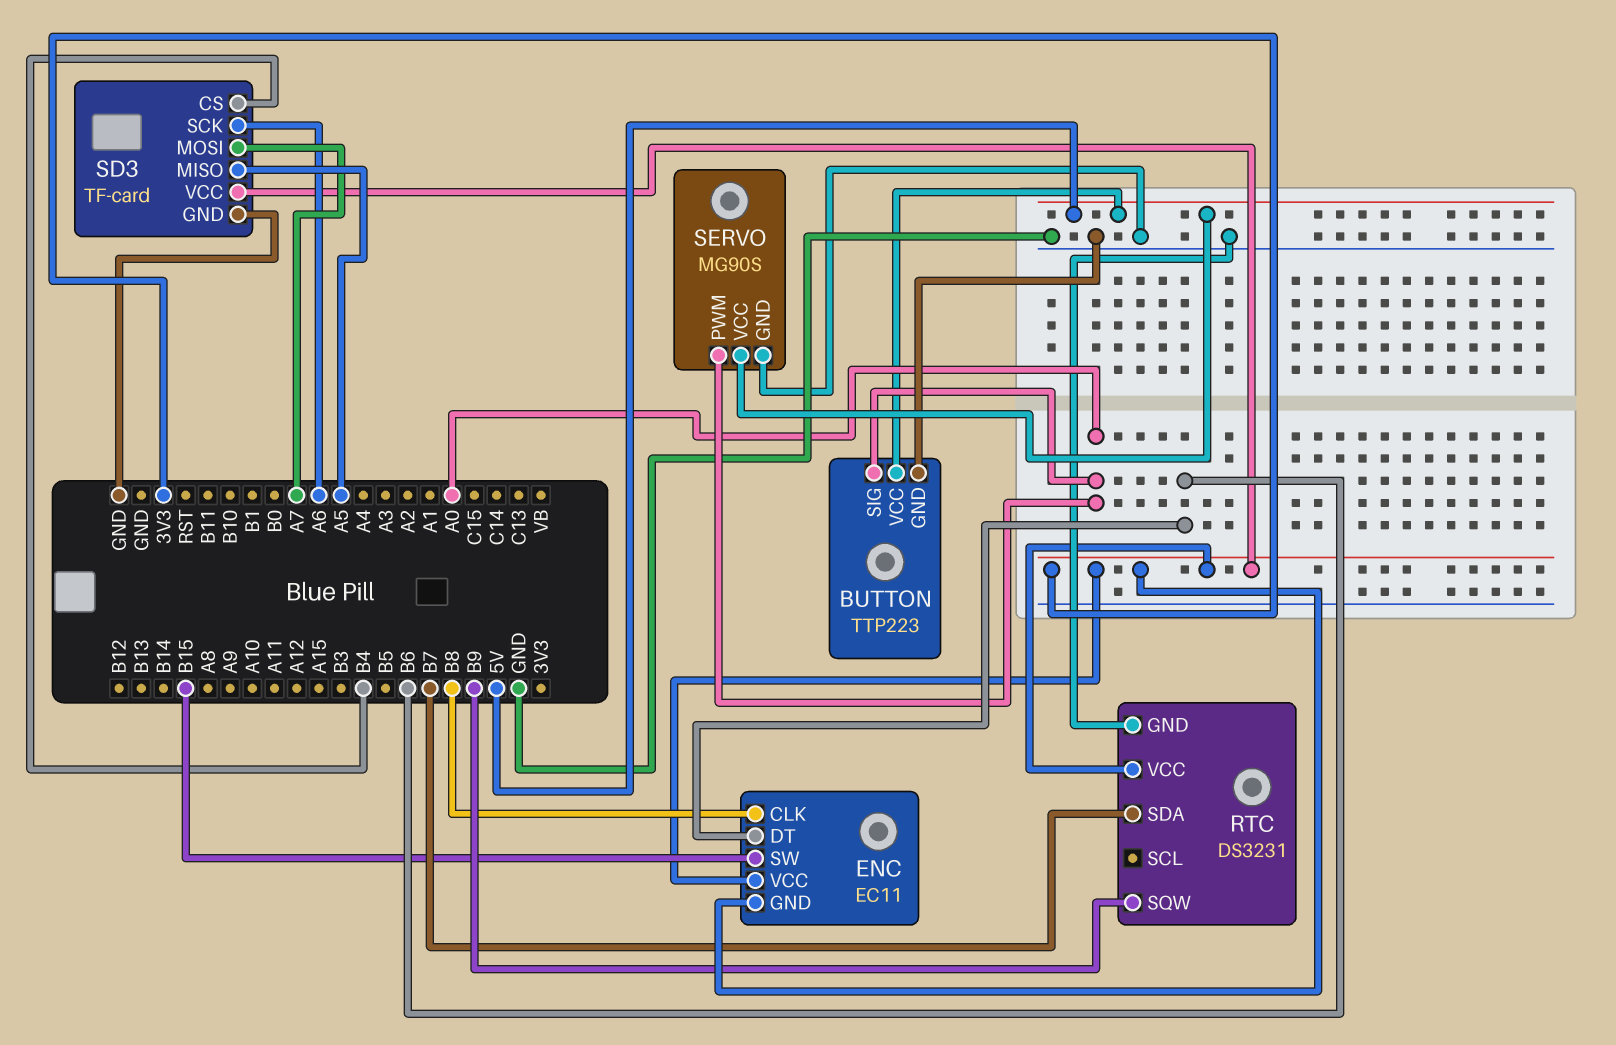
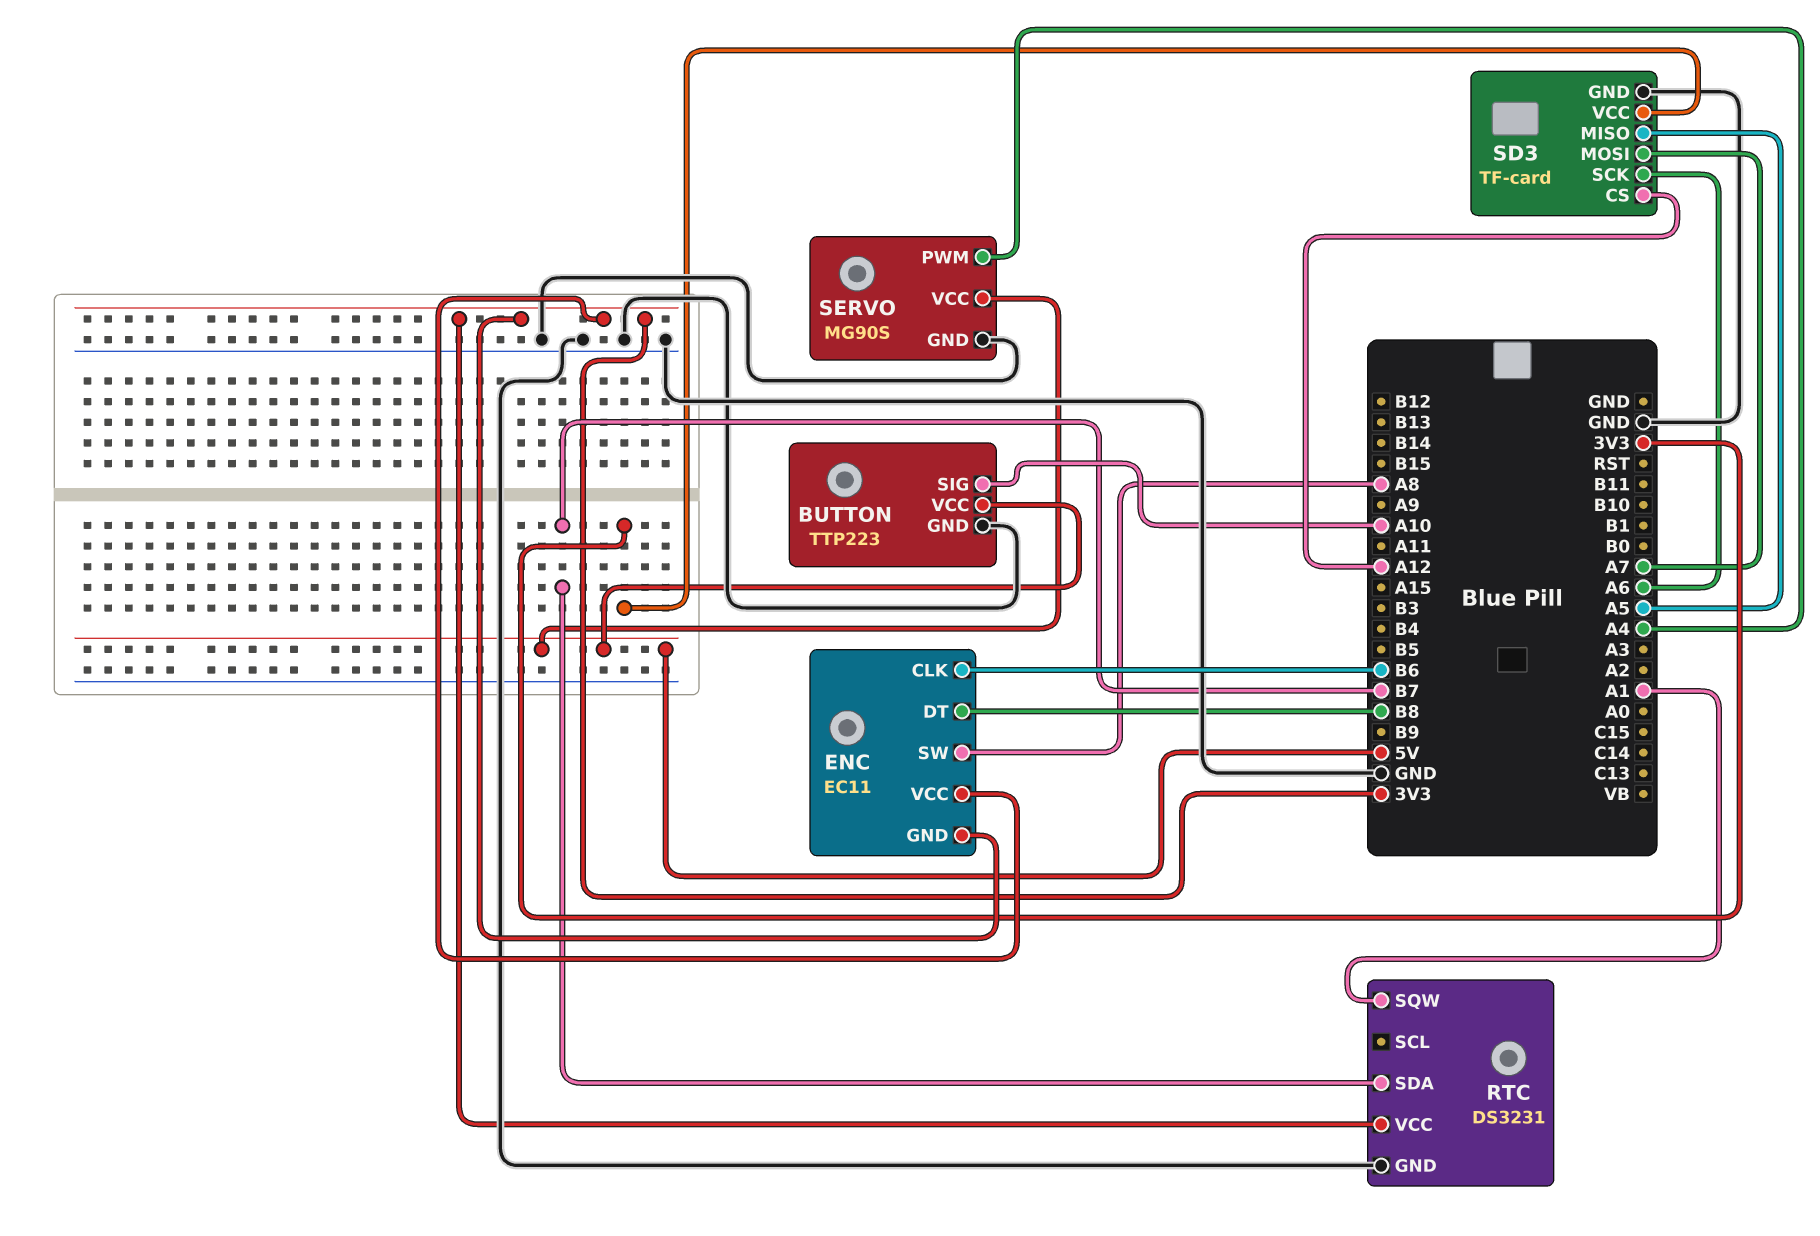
BUTTON pin SIG: A0 -> A10
ENC pin CLK: B8 -> B6
ENC pin DT: B6 -> B8
ENC pin SW: B15 -> A8
RTC pin SQW: B9 -> A1
SD3 pin CS: B4 -> A12
SERVO pin PWM: A0 -> A4

